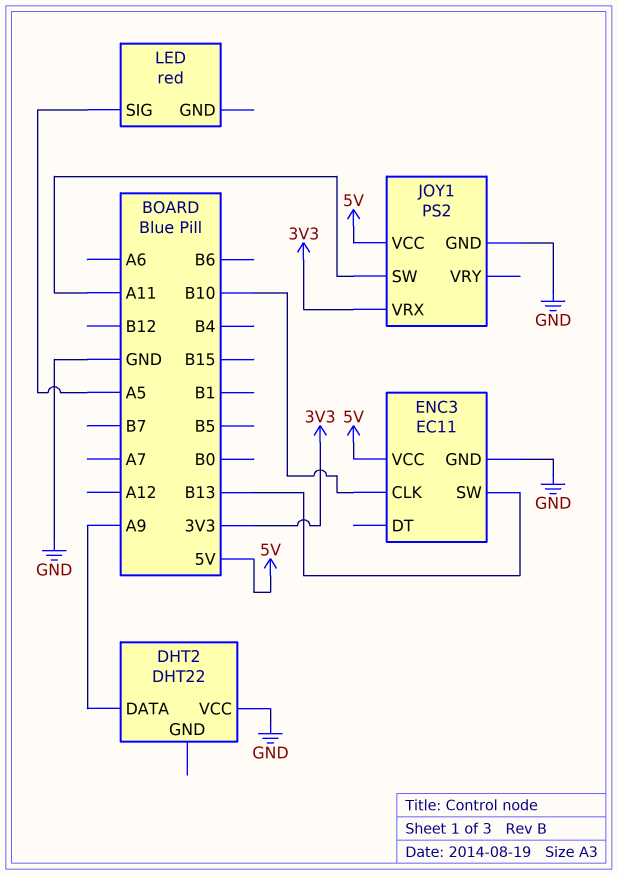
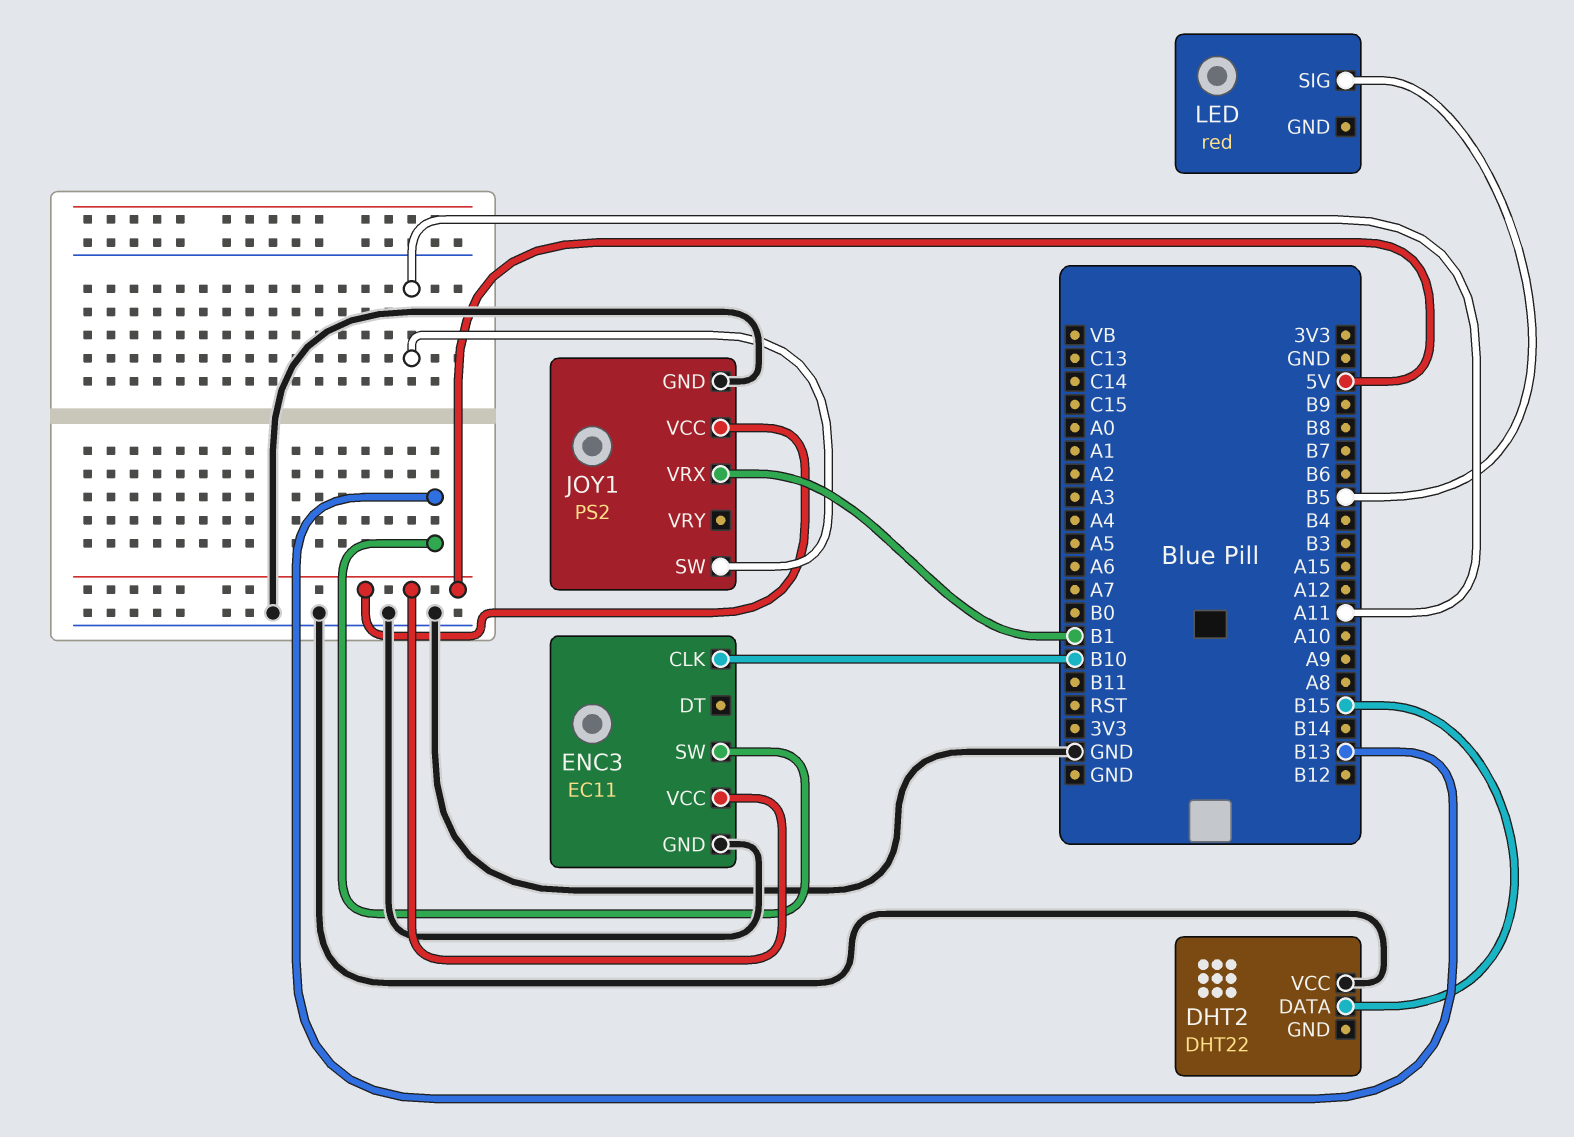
DHT2 pin DATA: A9 -> B15
JOY1 pin VRX: 3V3 -> B1
LED pin SIG: A5 -> B5

